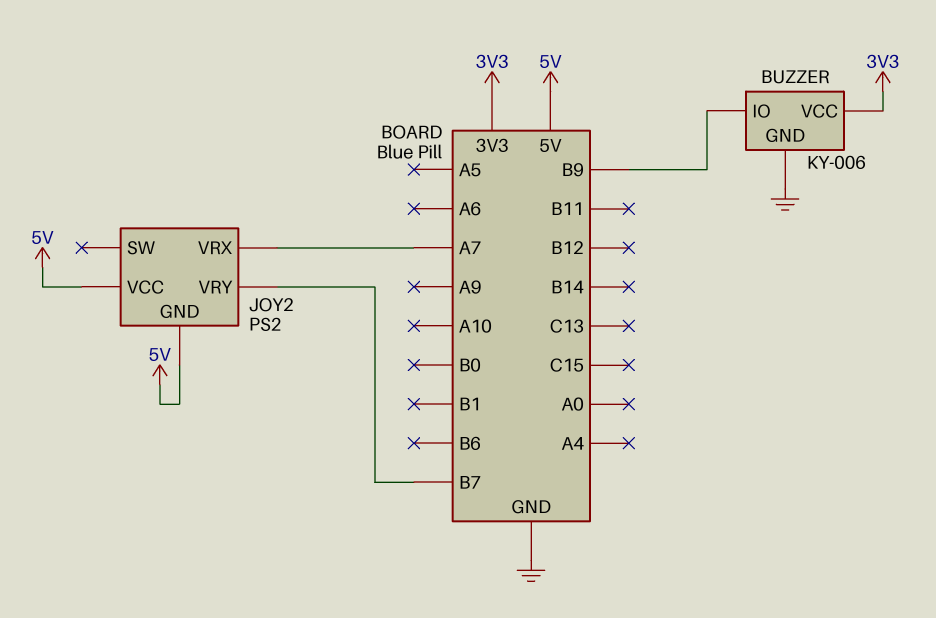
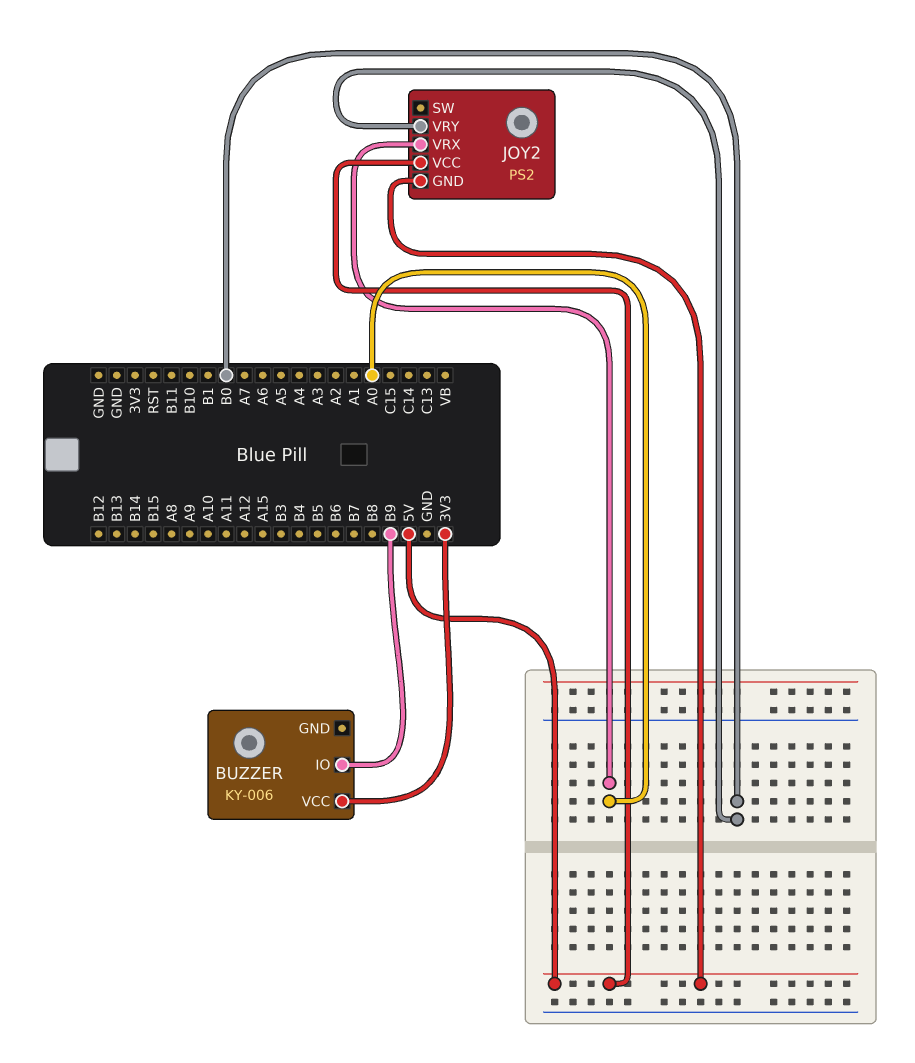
BUZZER pin GND: GND -> none
JOY2 pin VRX: A7 -> A0
JOY2 pin VRY: B7 -> B0

